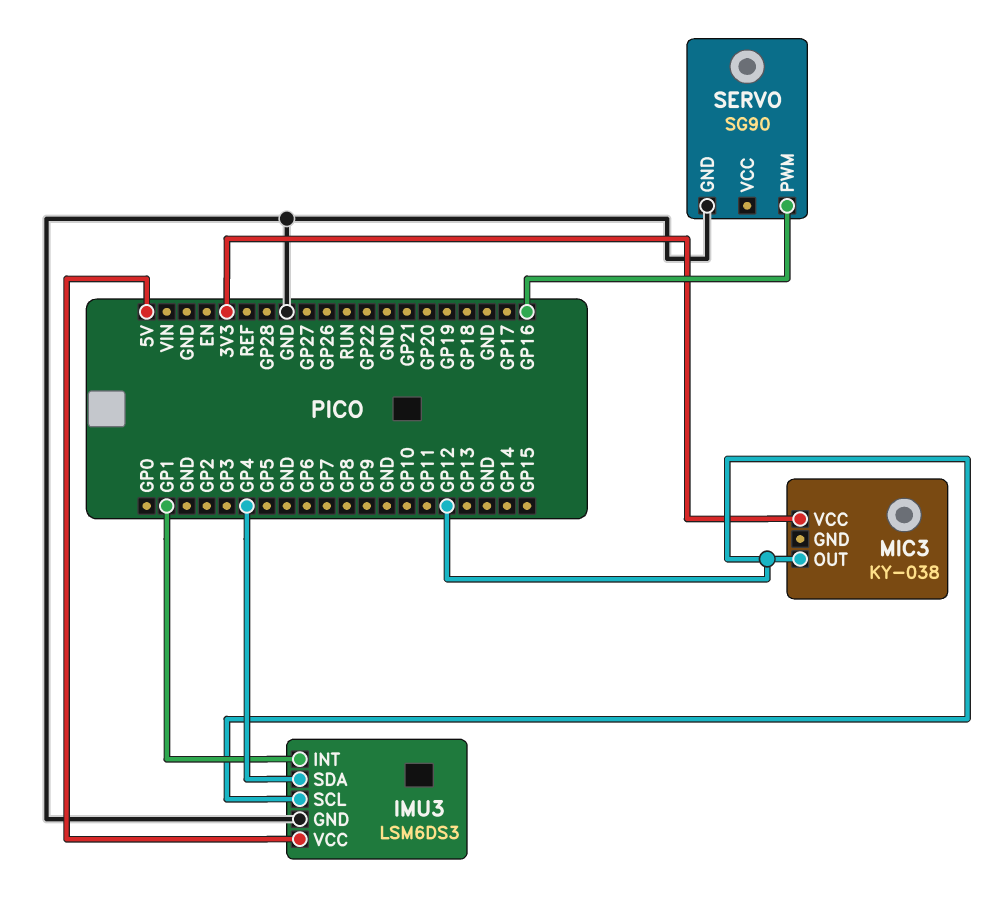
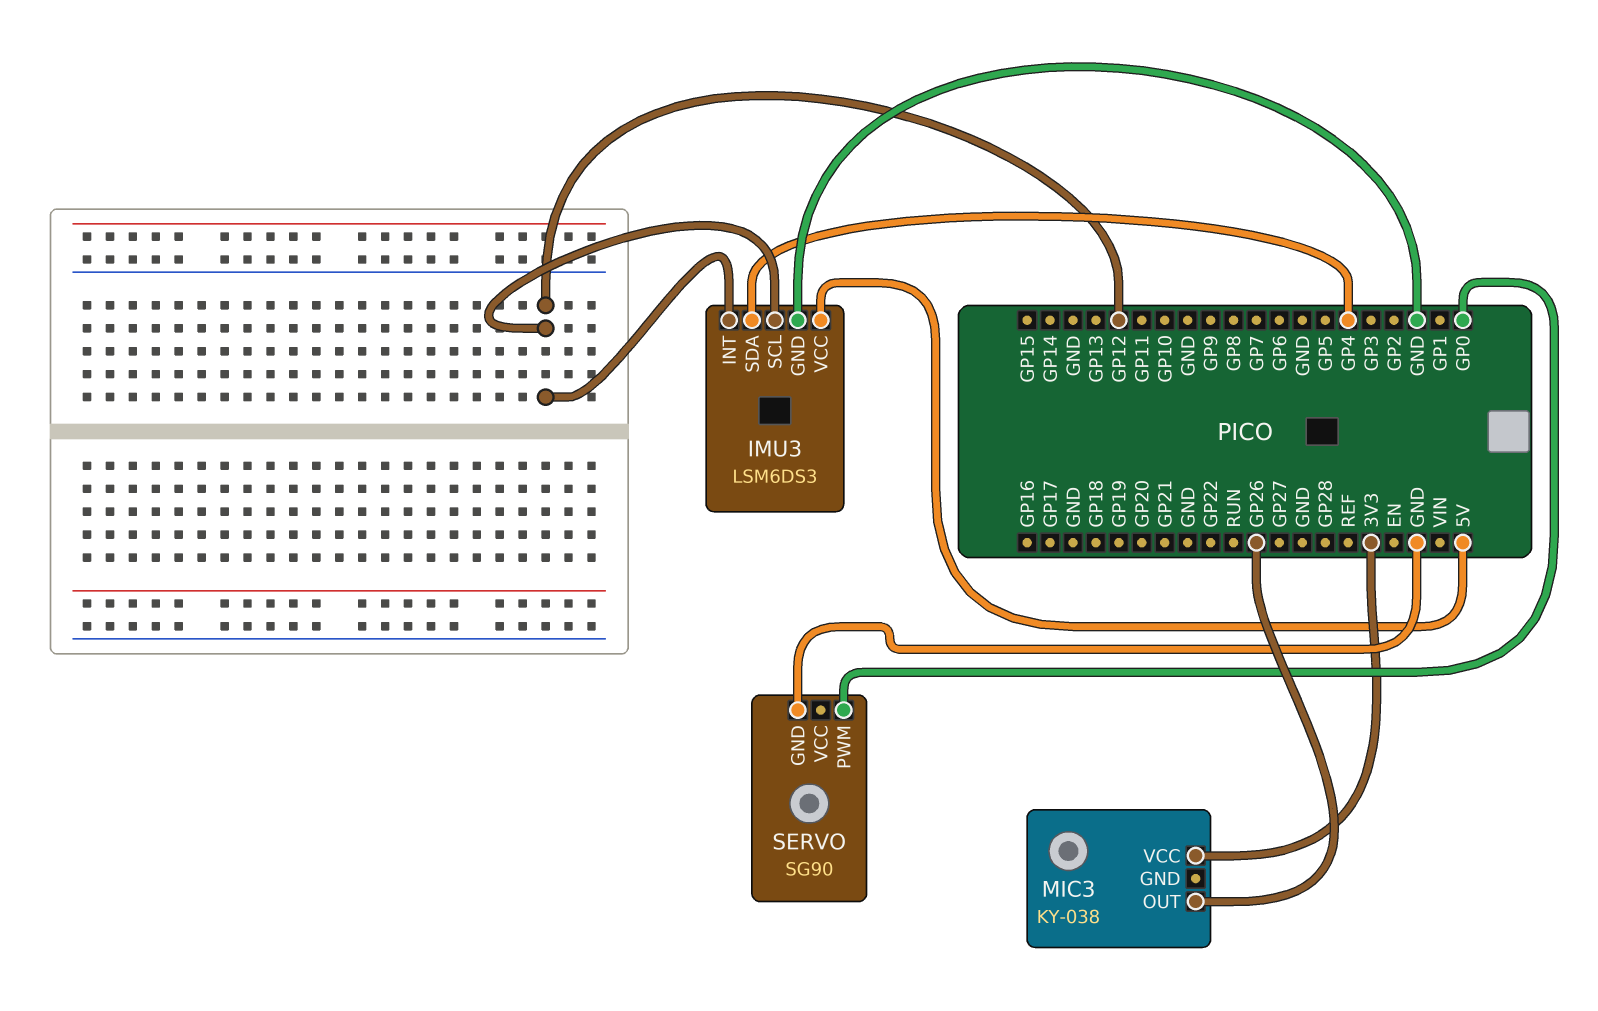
IMU3 pin INT: GP1 -> GP12
MIC3 pin OUT: GP12 -> GP26
SERVO pin PWM: GP16 -> GP0

